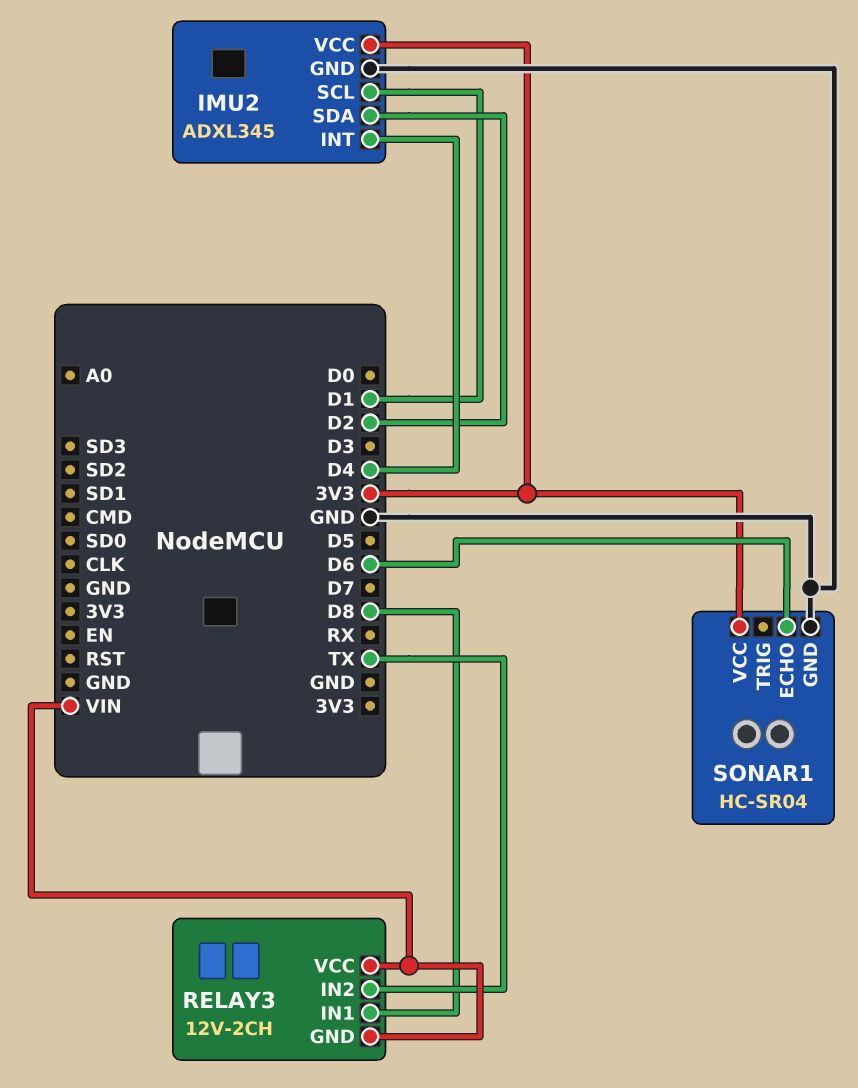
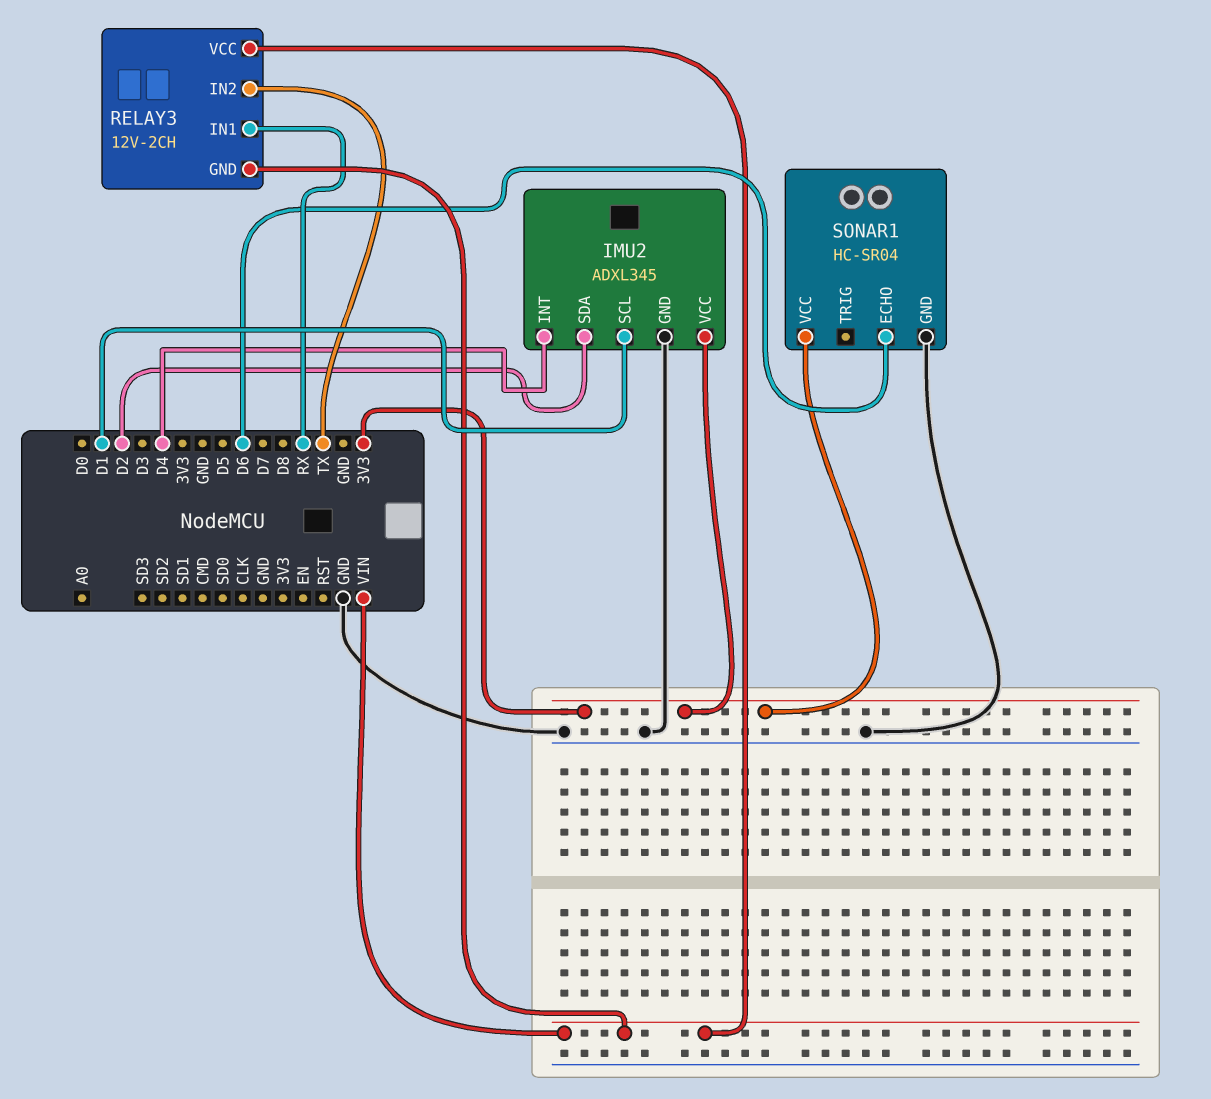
RELAY3 pin IN1: D8 -> RX

